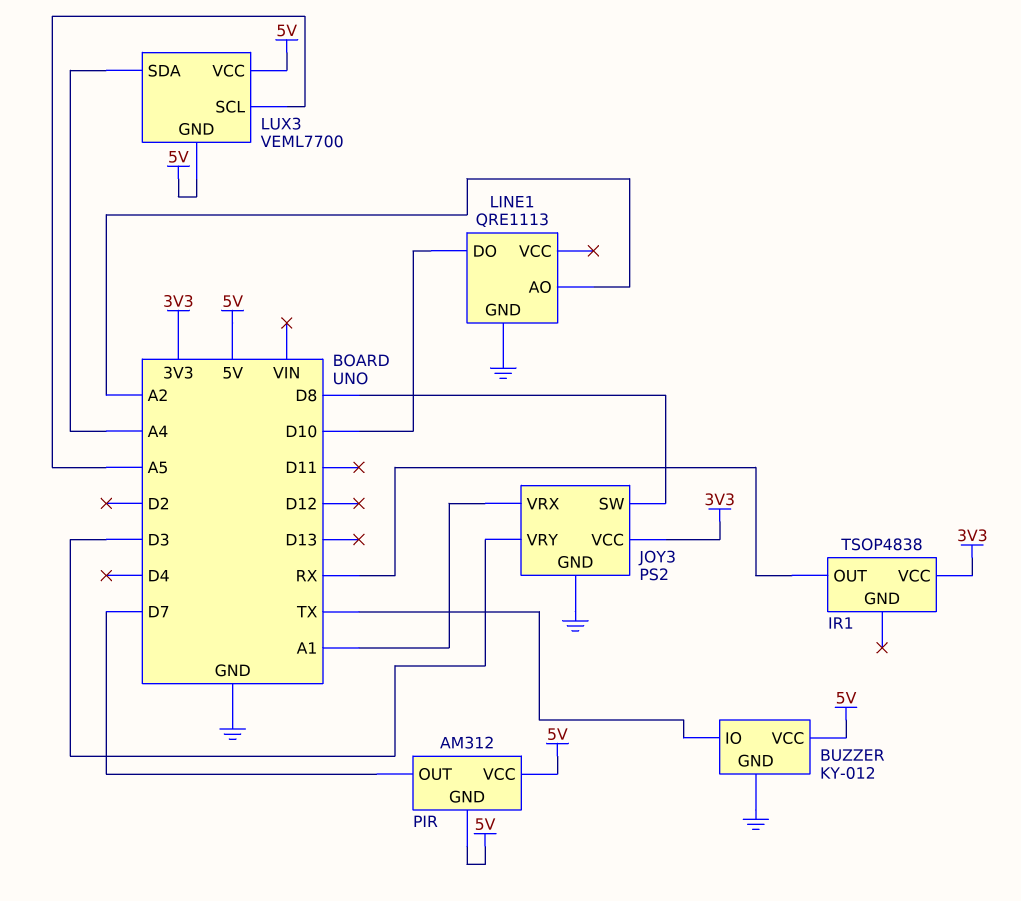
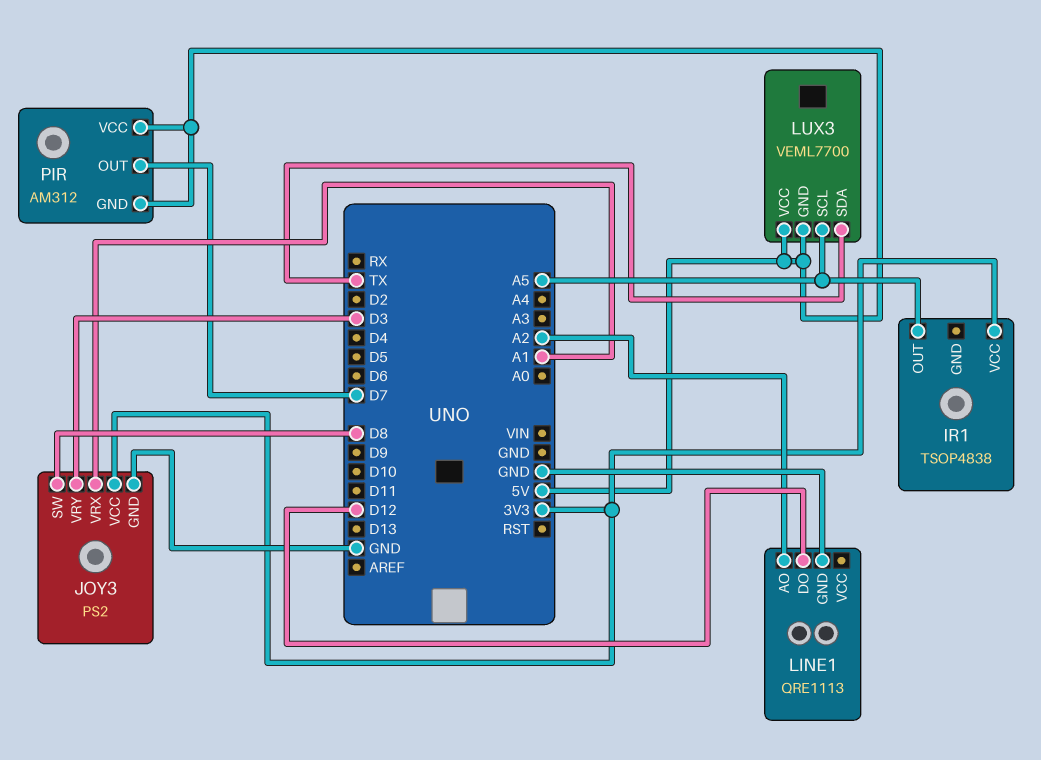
BUZZER: KY-012 -> none
BUZZER pin GND: GND -> none
BUZZER pin IO: TX -> none
BUZZER pin VCC: 5V -> none
IR1 pin OUT: RX -> A5
LINE1 pin DO: D10 -> D12
LUX3 pin SDA: A4 -> TX

